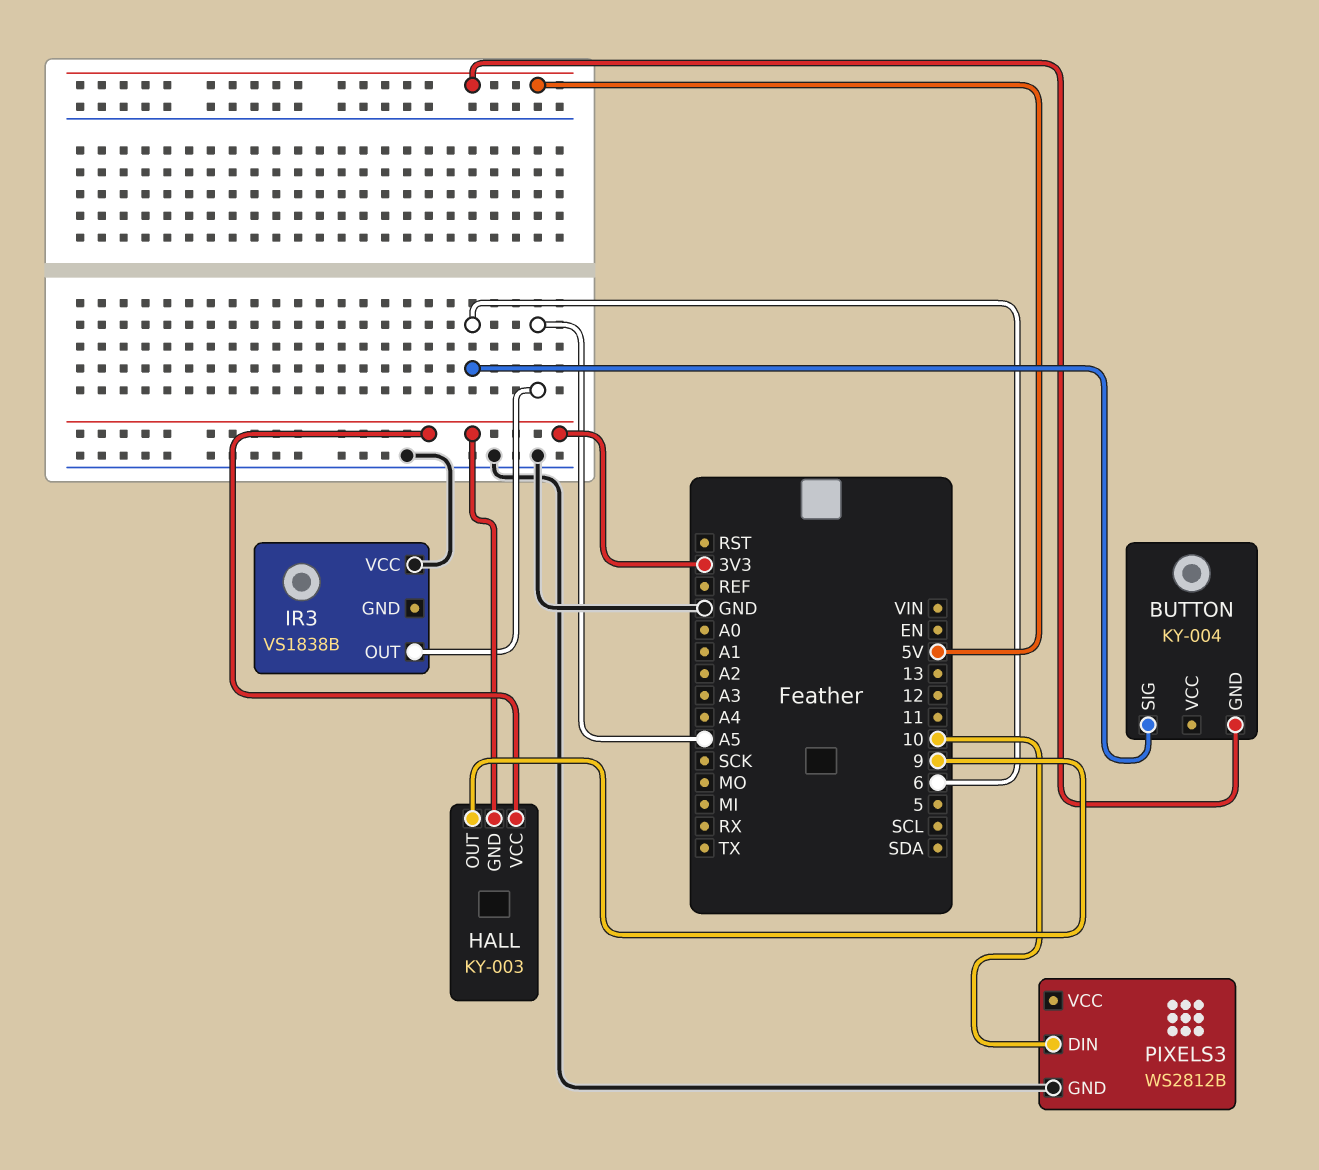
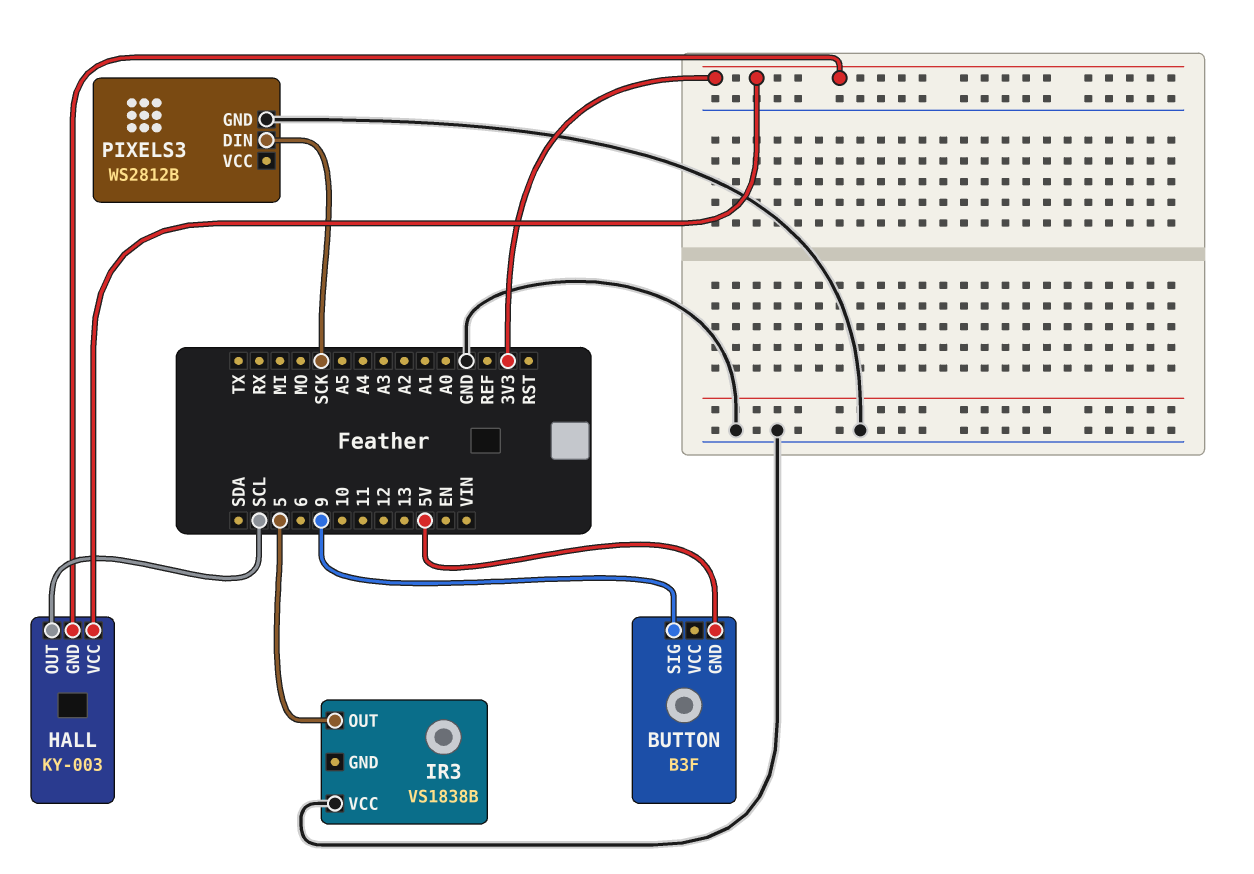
BUTTON: KY-004 -> B3F
BUTTON pin SIG: 6 -> 9
HALL pin OUT: 9 -> SCL
IR3 pin OUT: A5 -> 5
PIXELS3 pin DIN: 10 -> SCK

